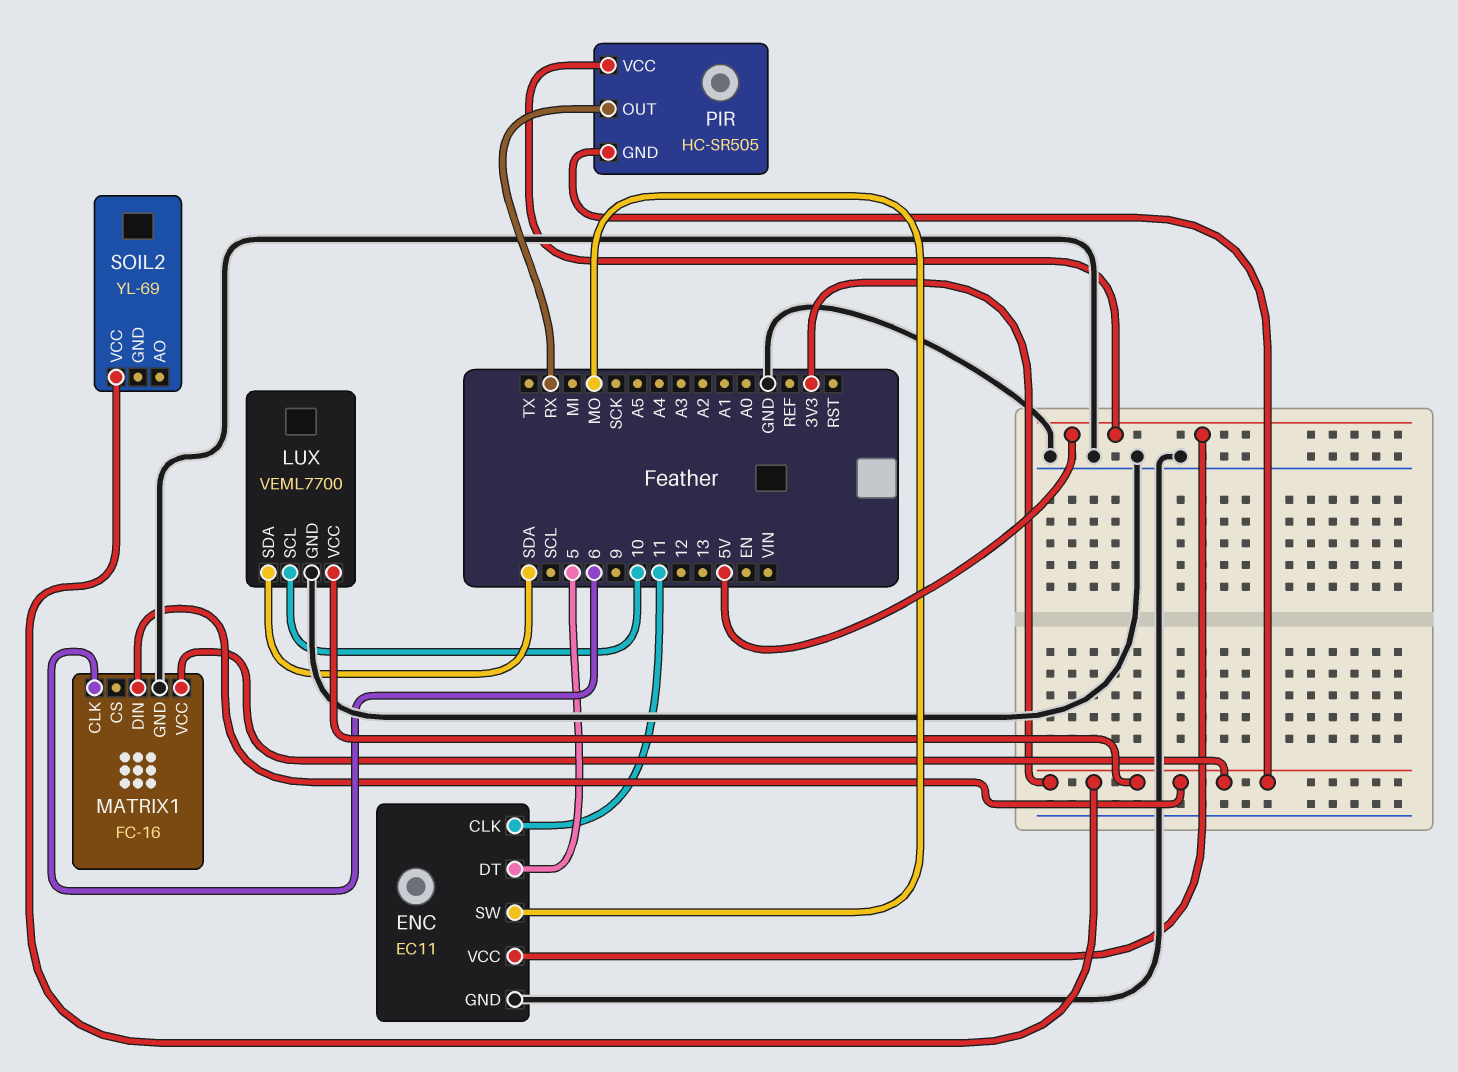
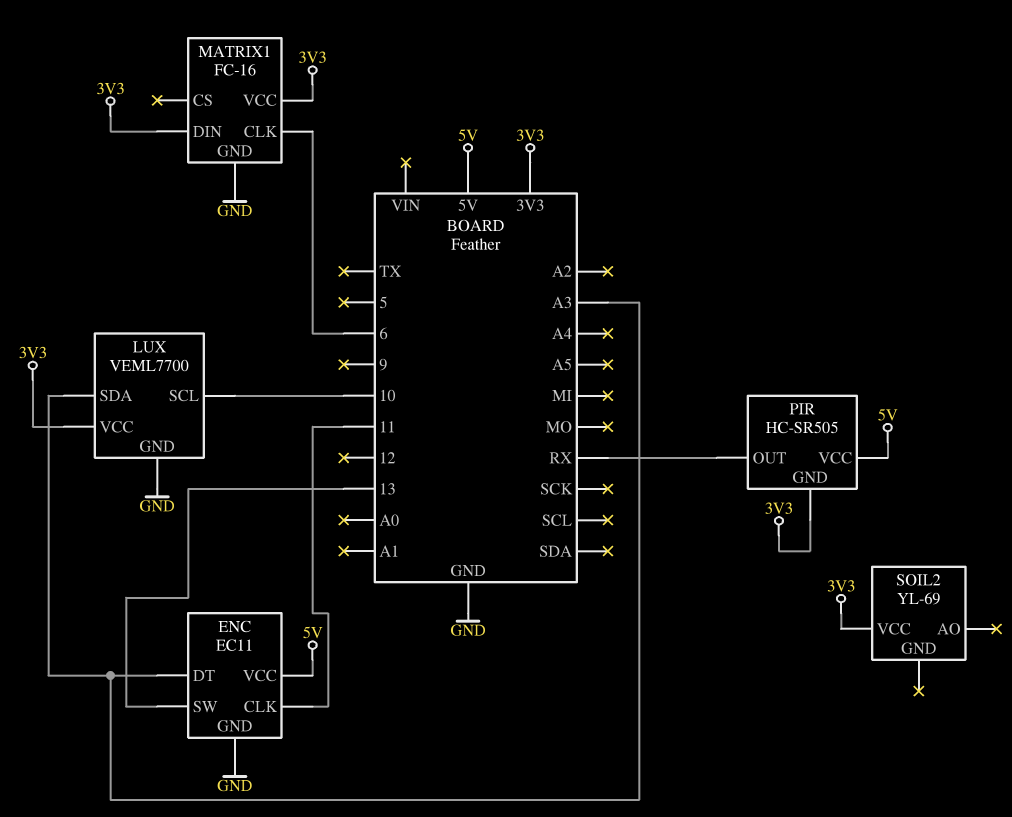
ENC pin DT: 5 -> A3
ENC pin SW: MO -> 13
LUX pin SDA: SDA -> A3

